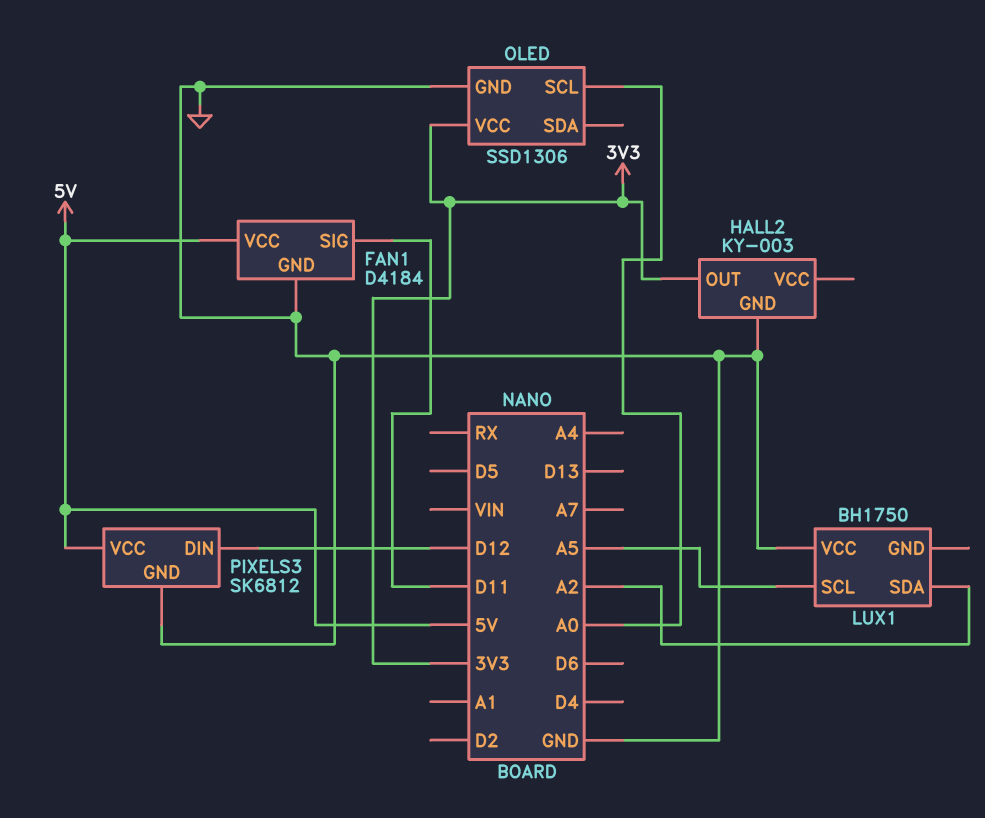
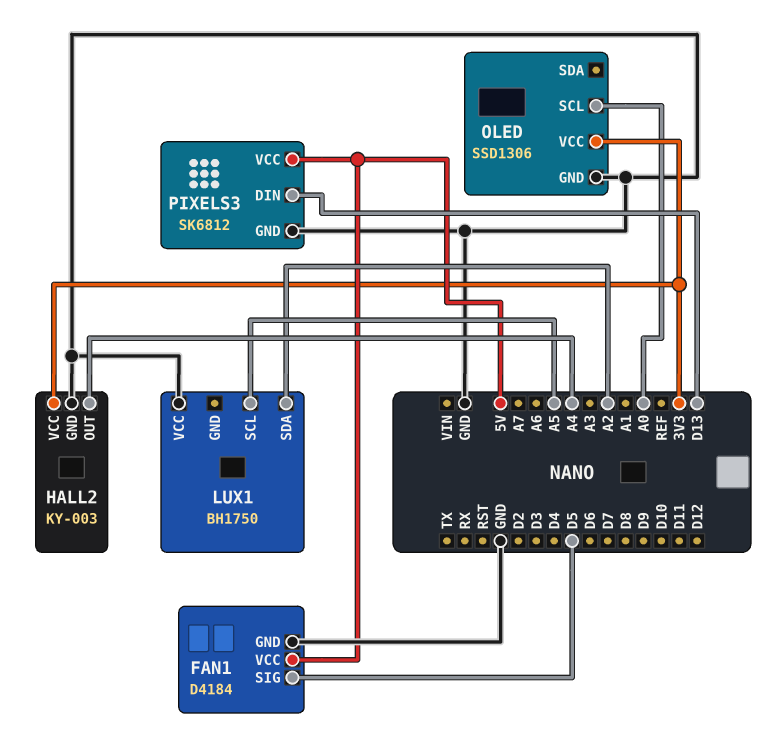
FAN1 pin SIG: D11 -> D5
HALL2 pin OUT: 3V3 -> A4
HALL2 pin VCC: none -> 3V3
PIXELS3 pin DIN: D12 -> D13

